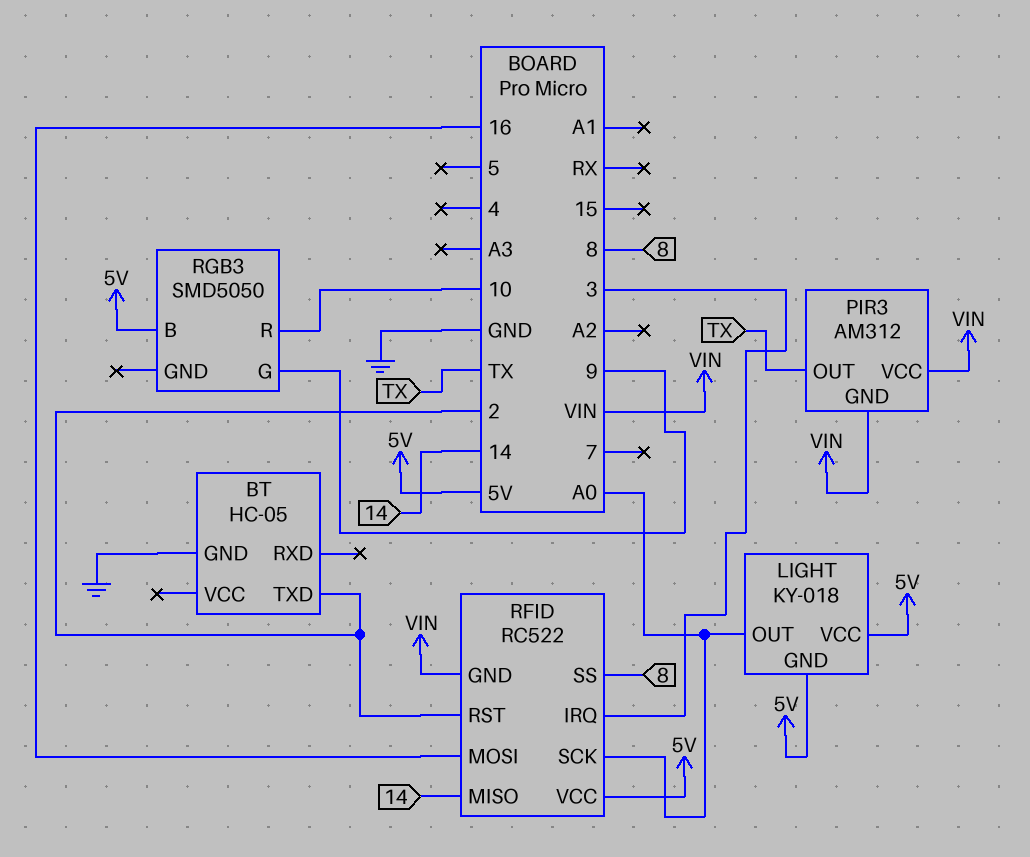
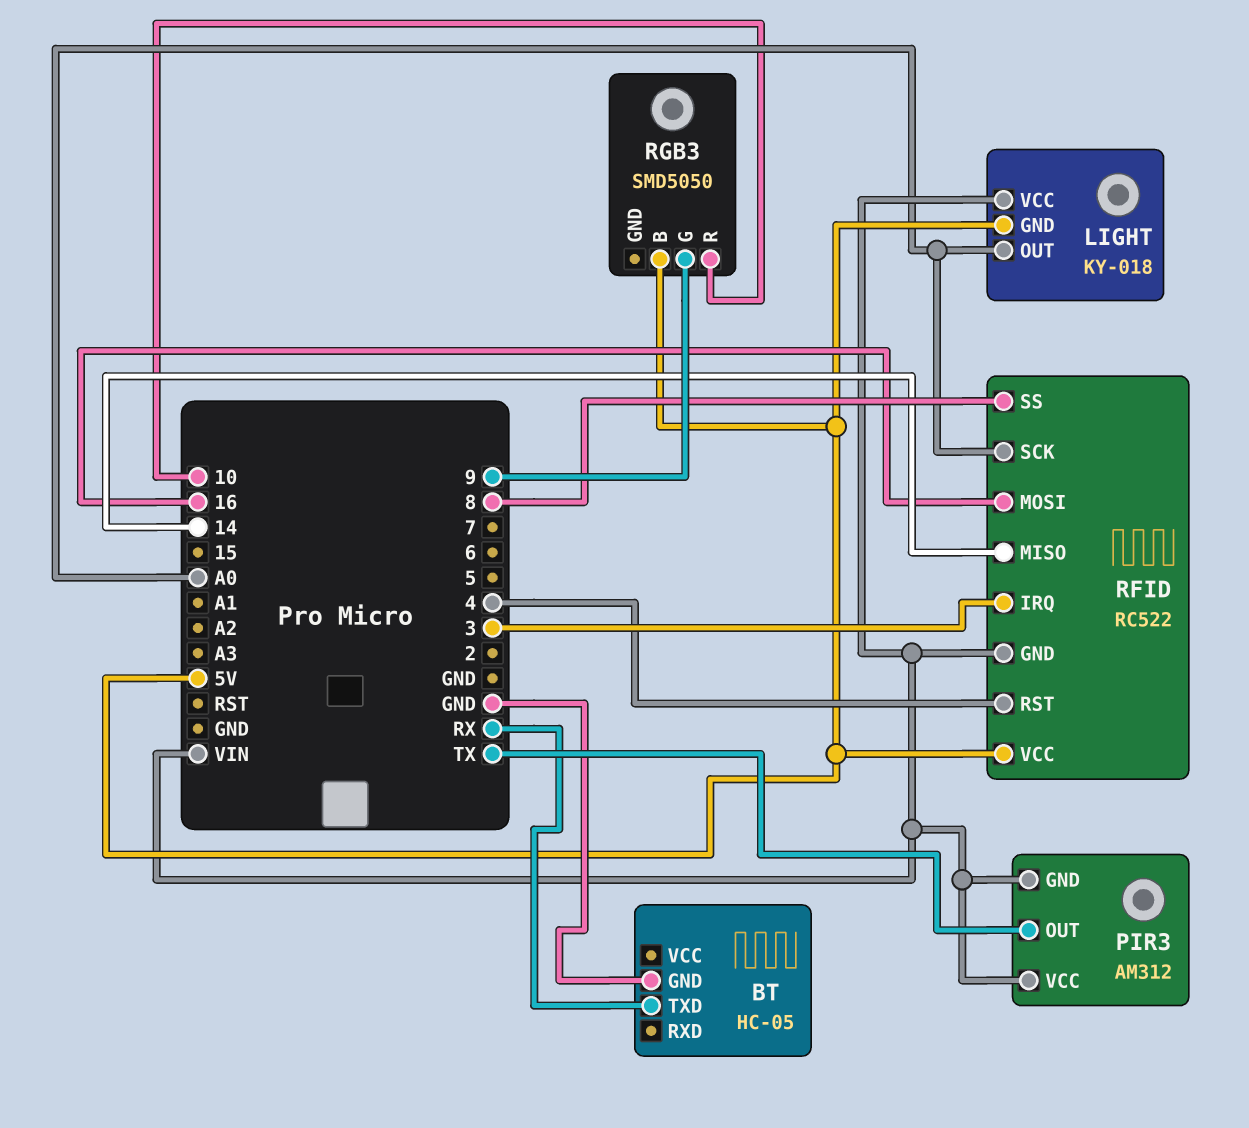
BT pin TXD: 2 -> RX
LIGHT pin VCC: 5V -> VIN
RFID pin RST: 2 -> 4

